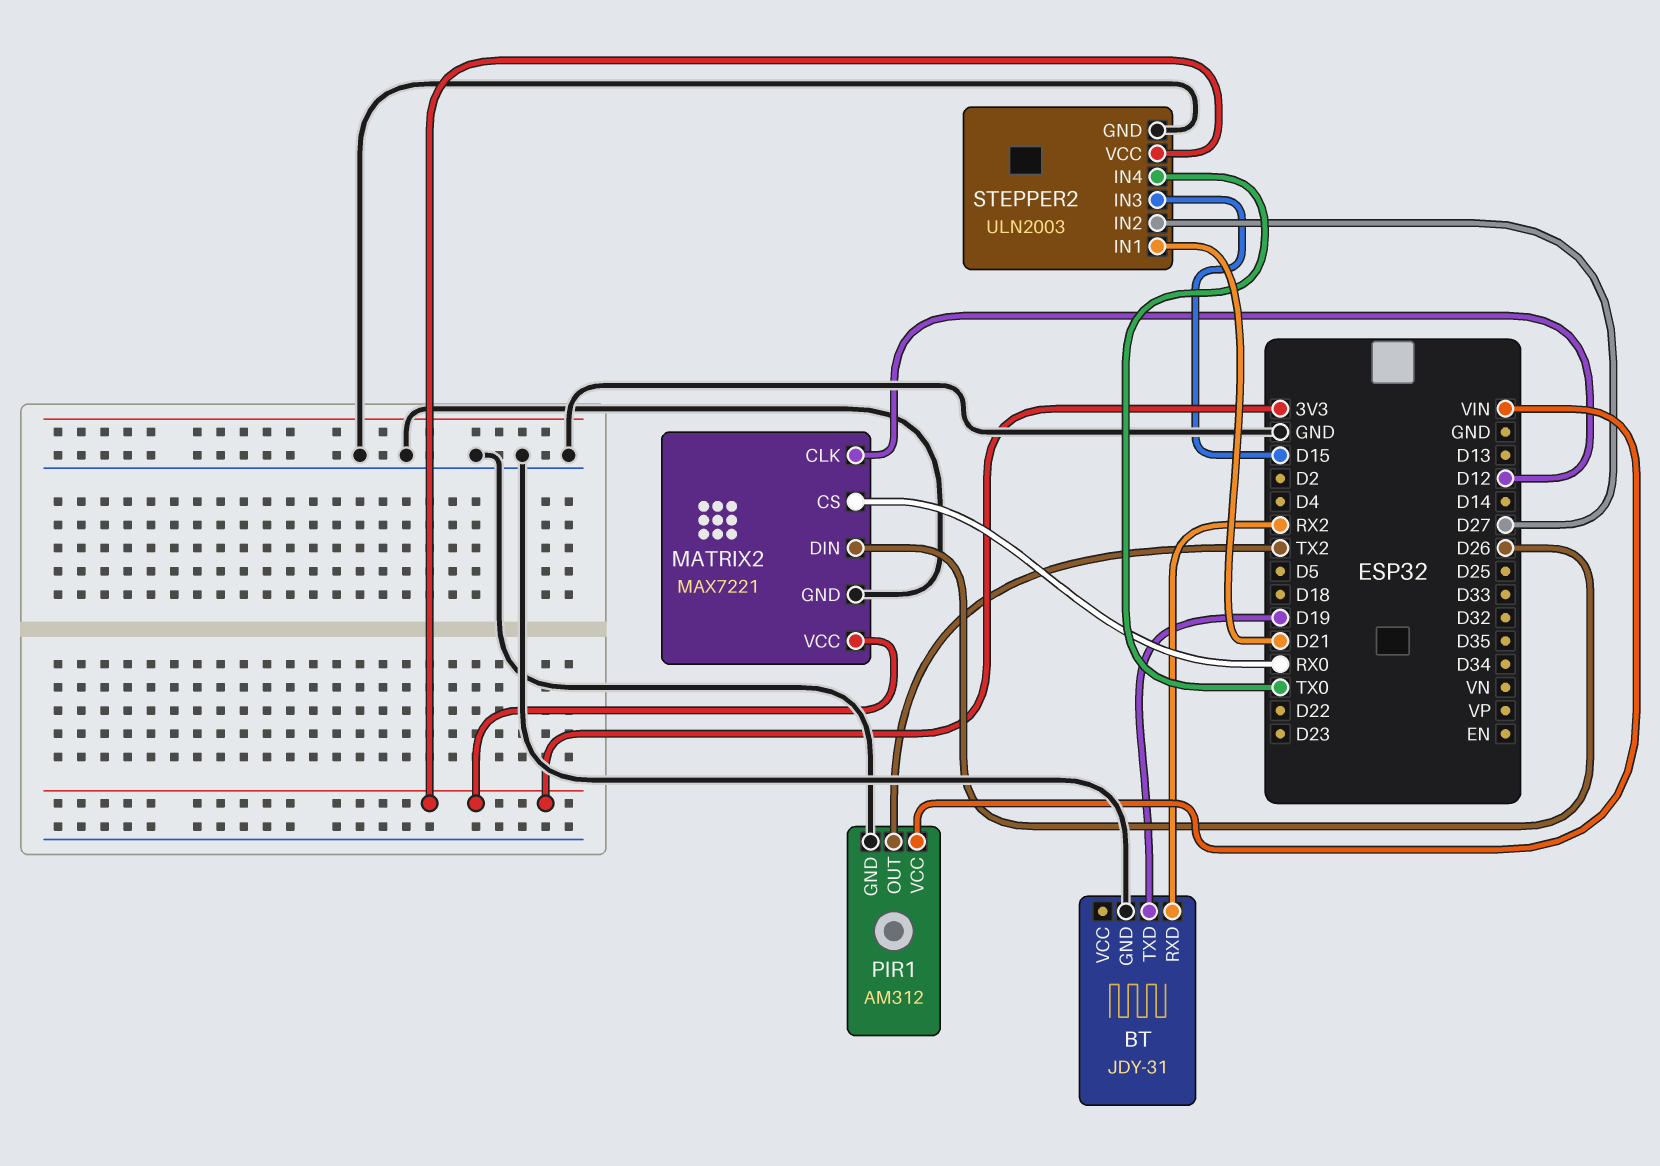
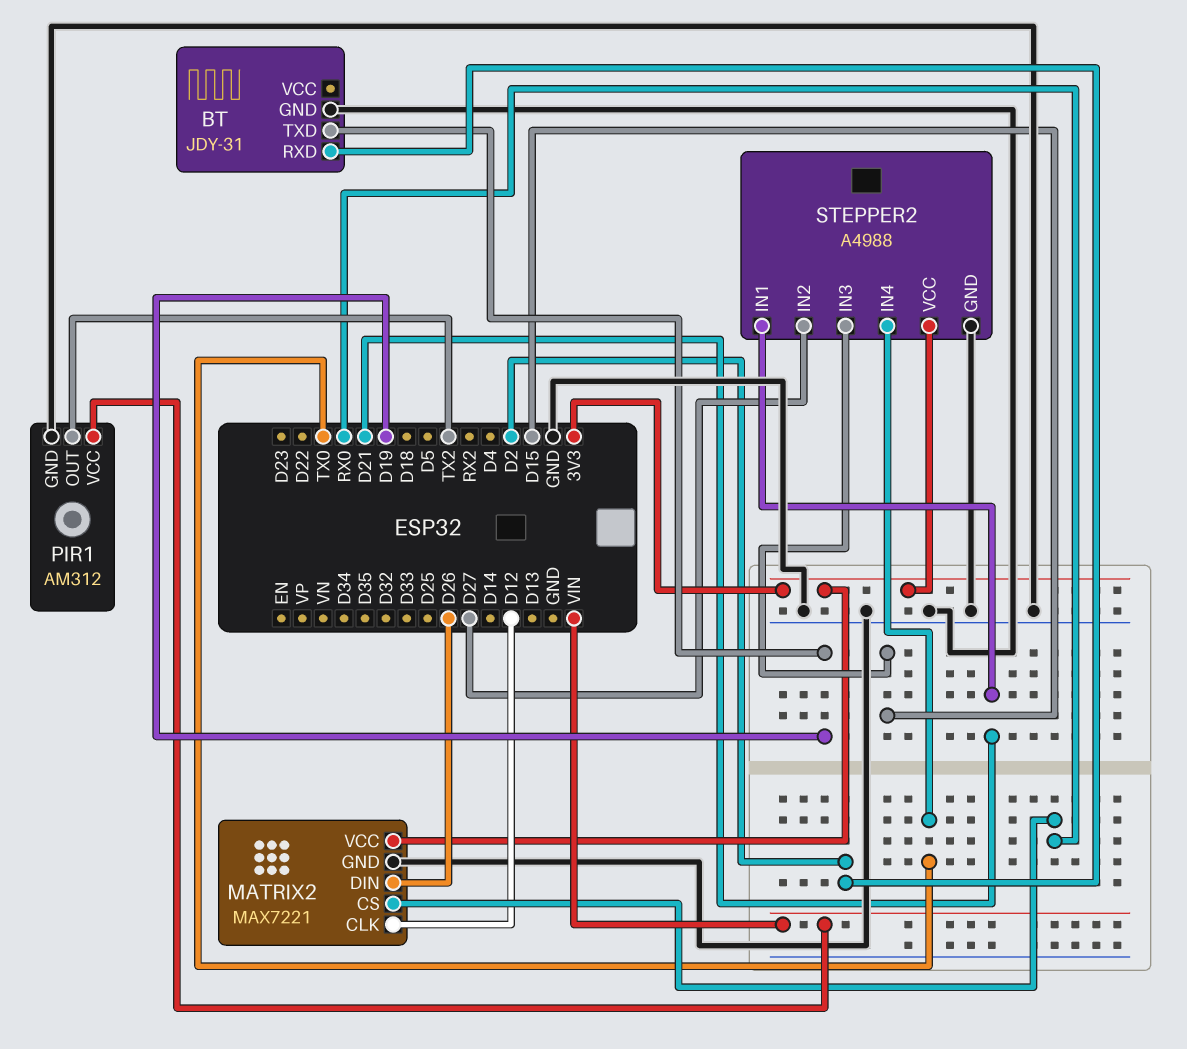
BT pin RXD: RX2 -> D2
STEPPER2: ULN2003 -> A4988

